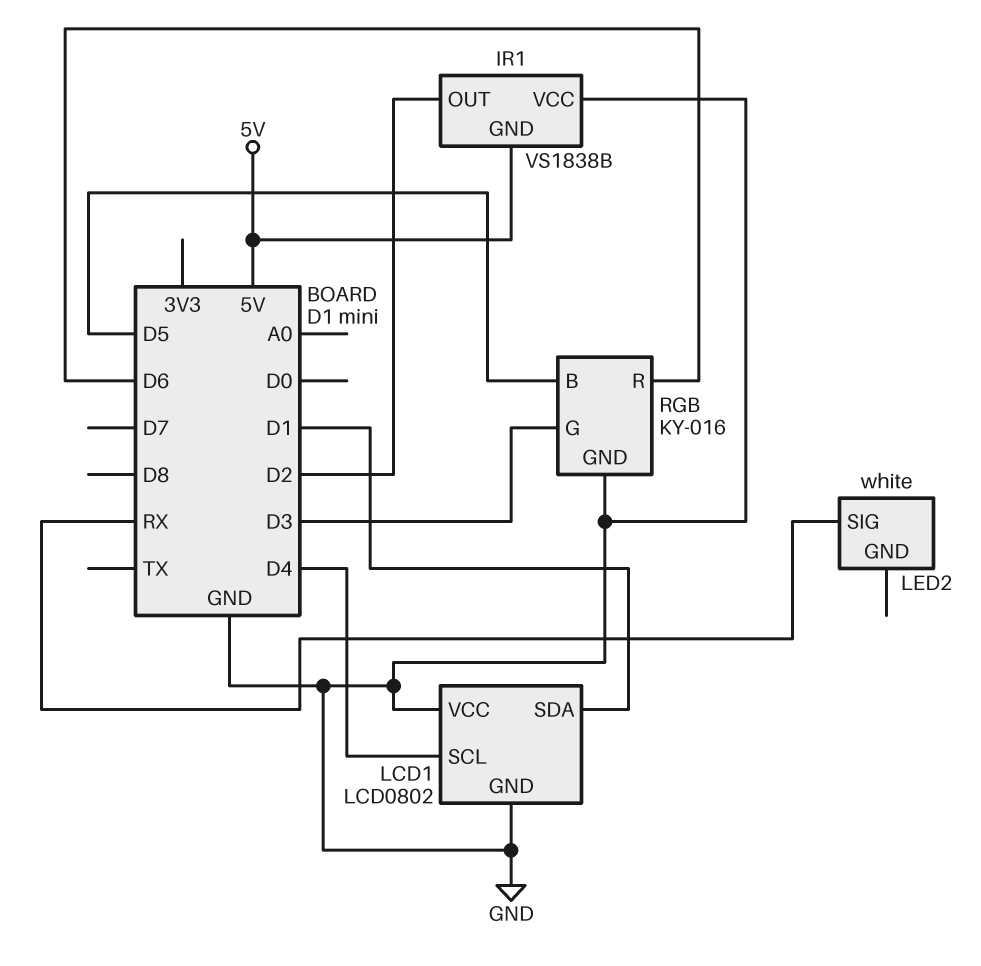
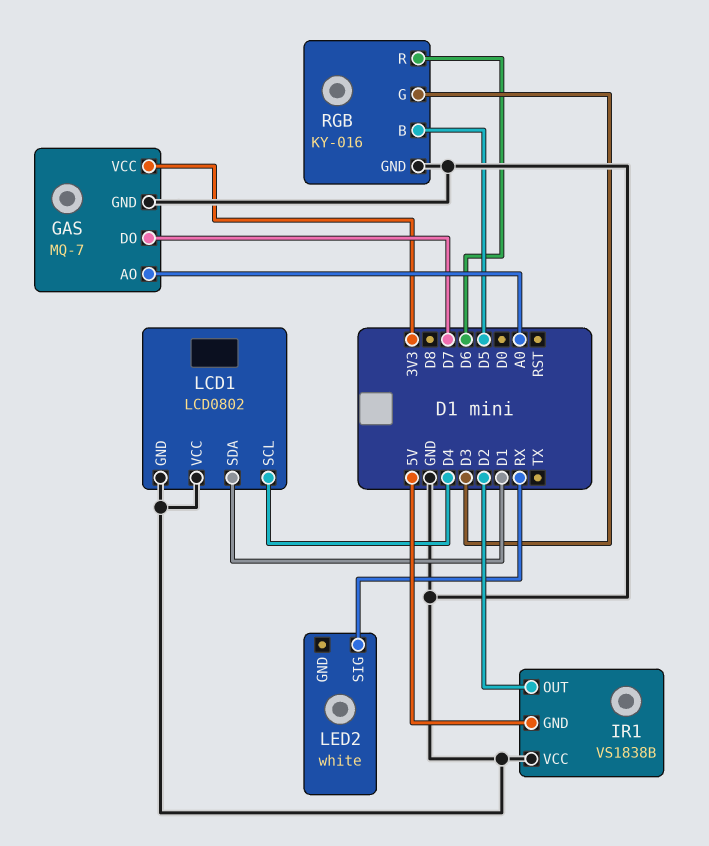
GAS: none -> MQ-7
GAS pin AO: none -> A0
GAS pin DO: none -> D7
GAS pin GND: none -> GND
GAS pin VCC: none -> 3V3

